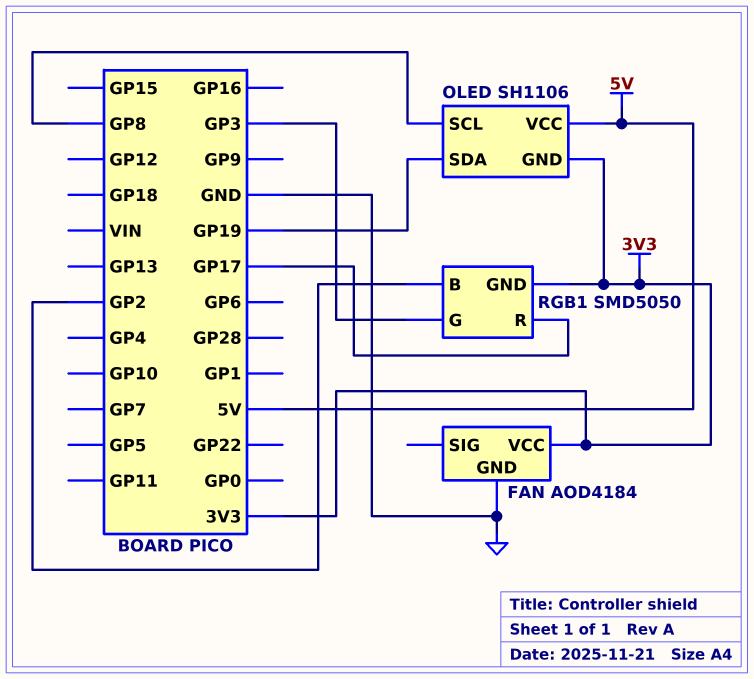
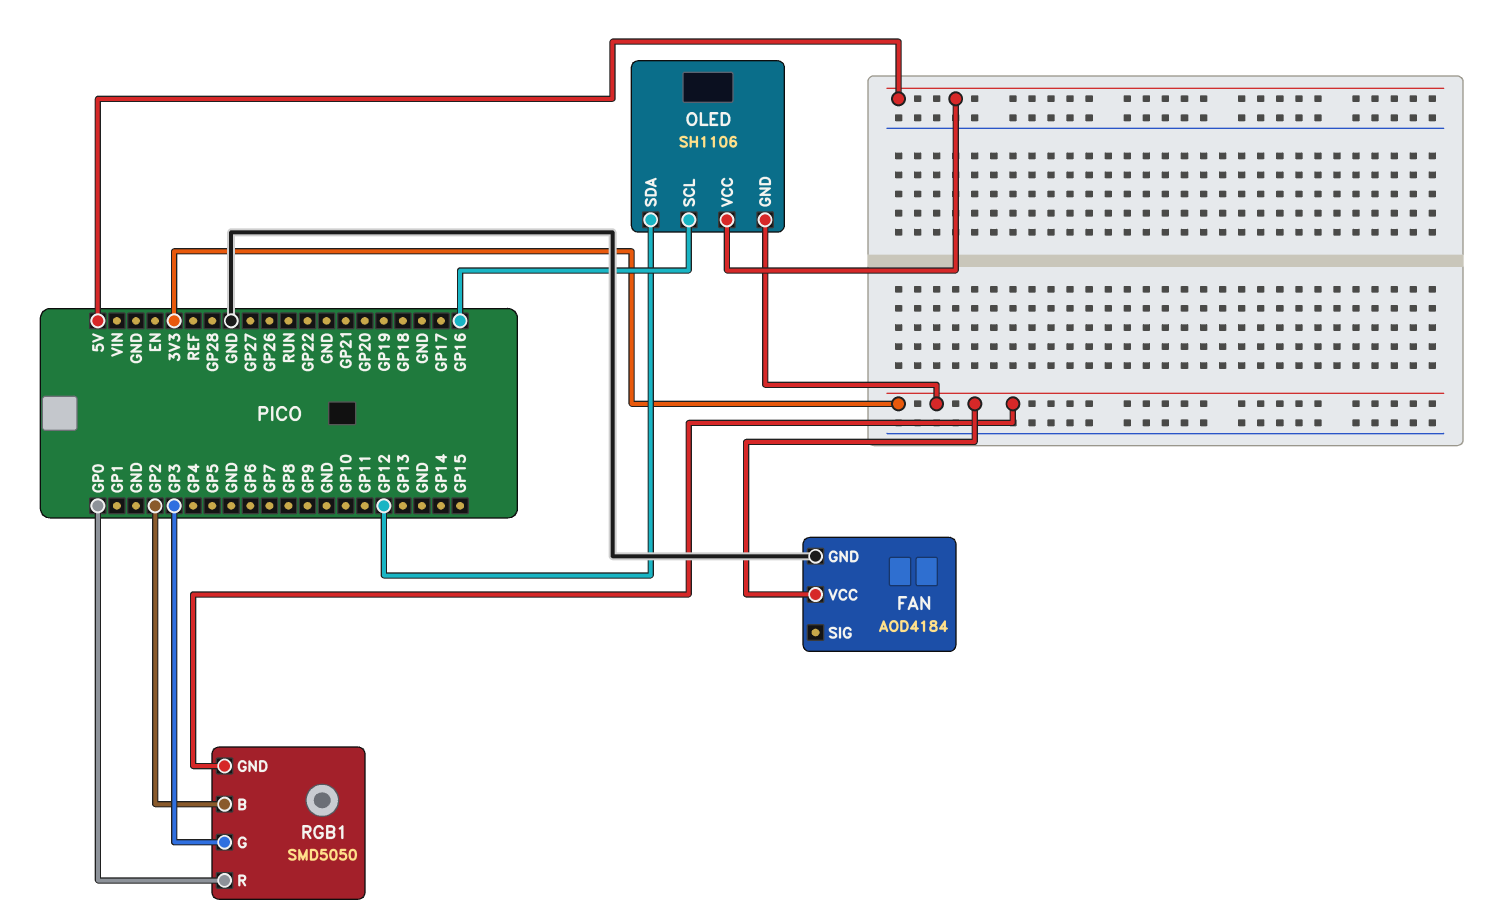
OLED pin SCL: GP8 -> GP16
OLED pin SDA: GP19 -> GP12
RGB1 pin R: GP17 -> GP0

